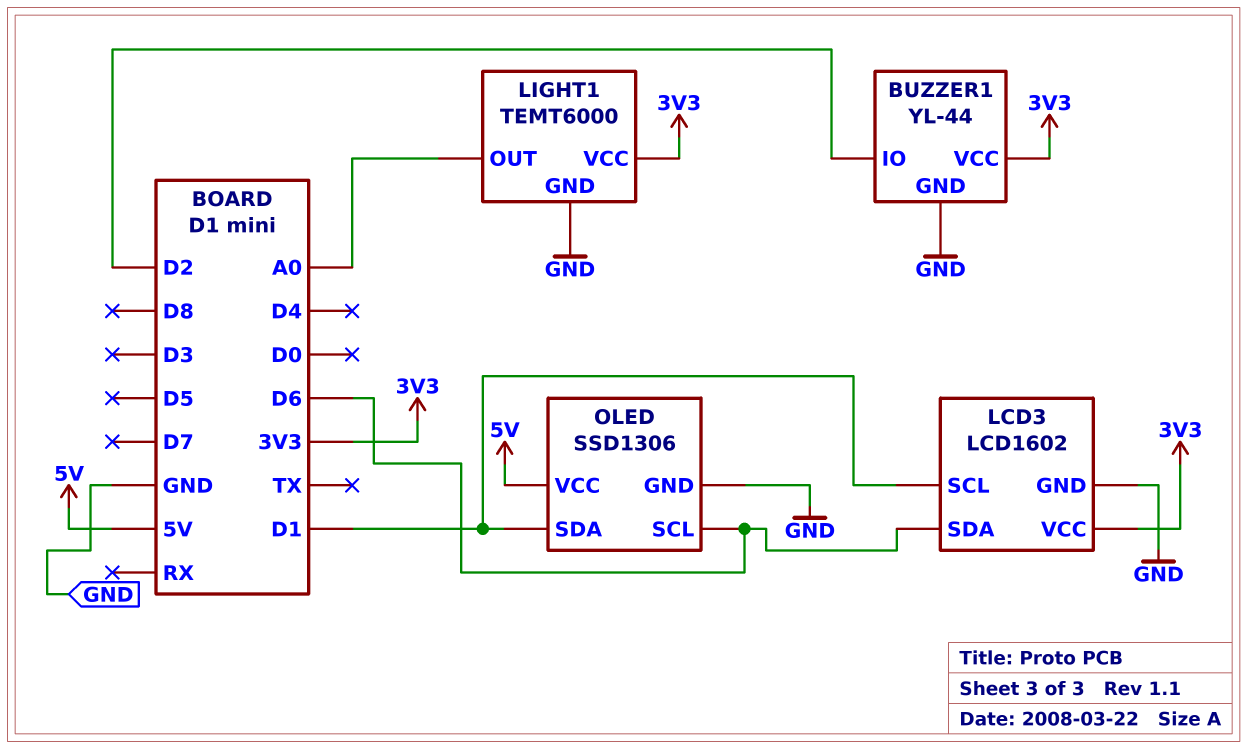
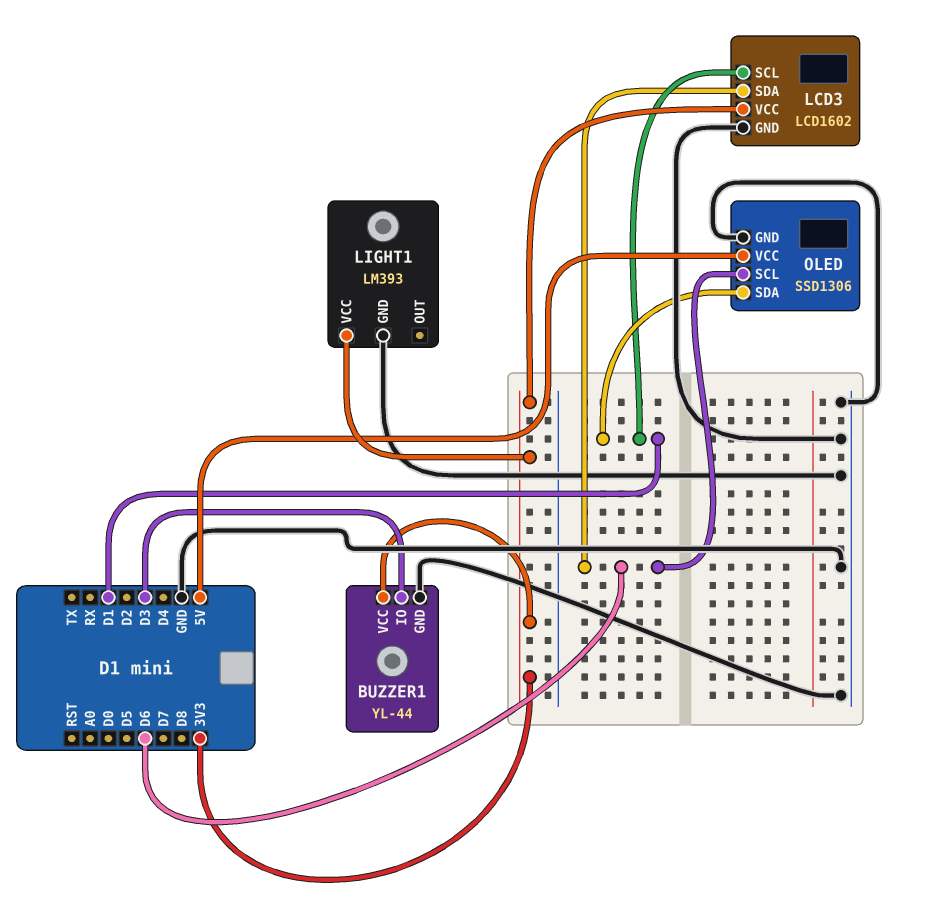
BUZZER1 pin IO: D2 -> D3
LIGHT1: TEMT6000 -> LM393
LIGHT1 pin OUT: A0 -> none

